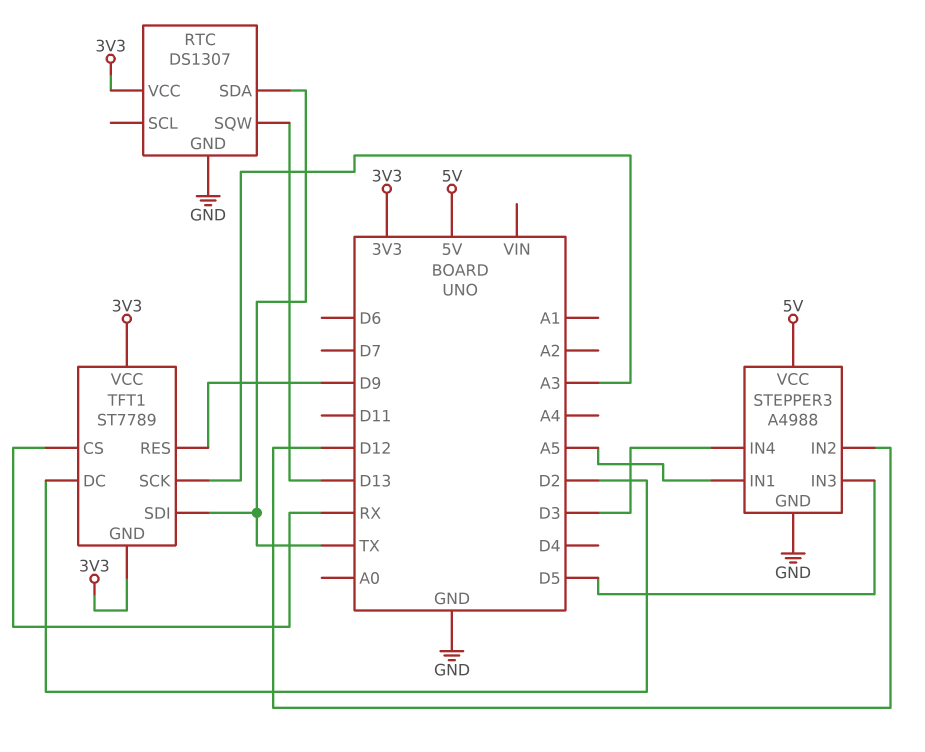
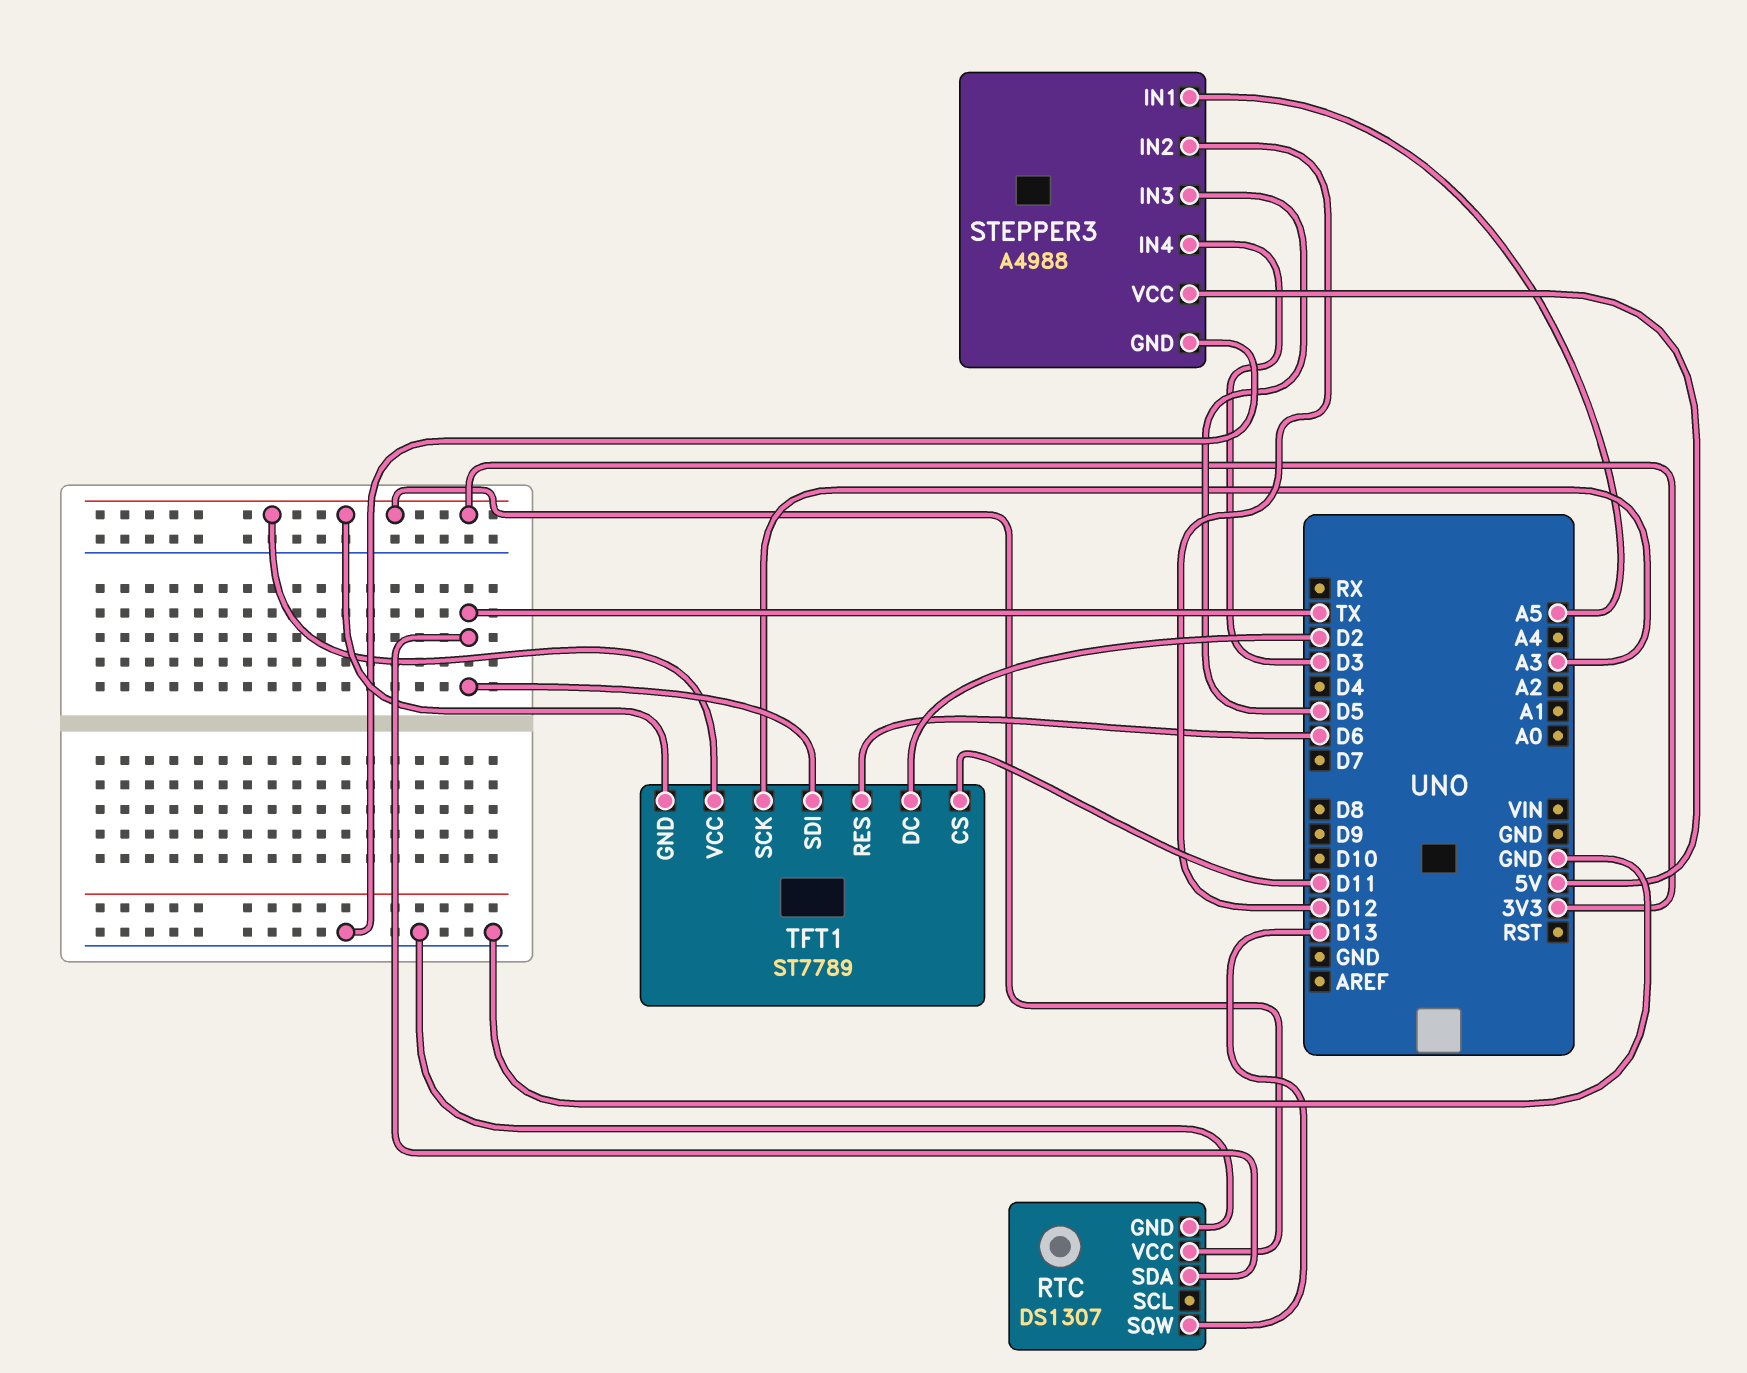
TFT1 pin CS: RX -> D11
TFT1 pin RES: D9 -> D6

